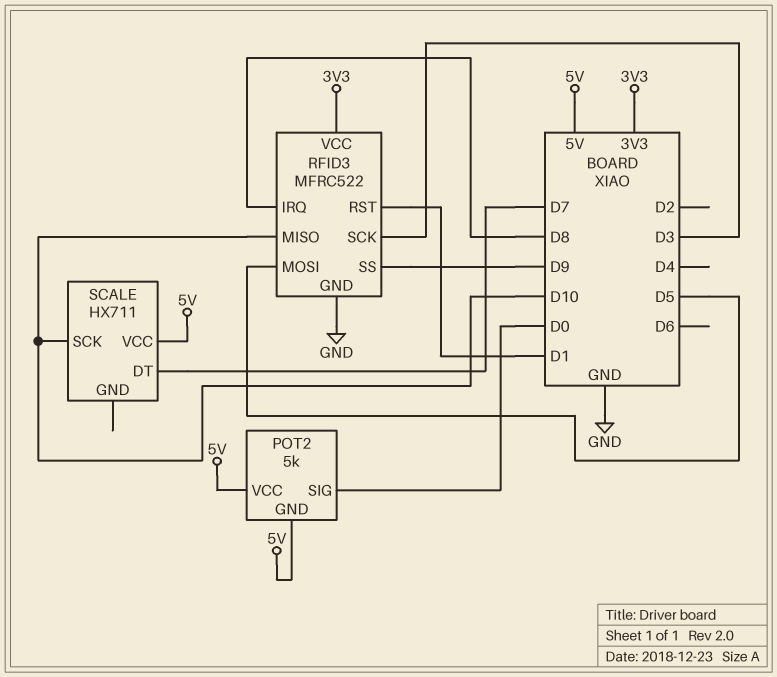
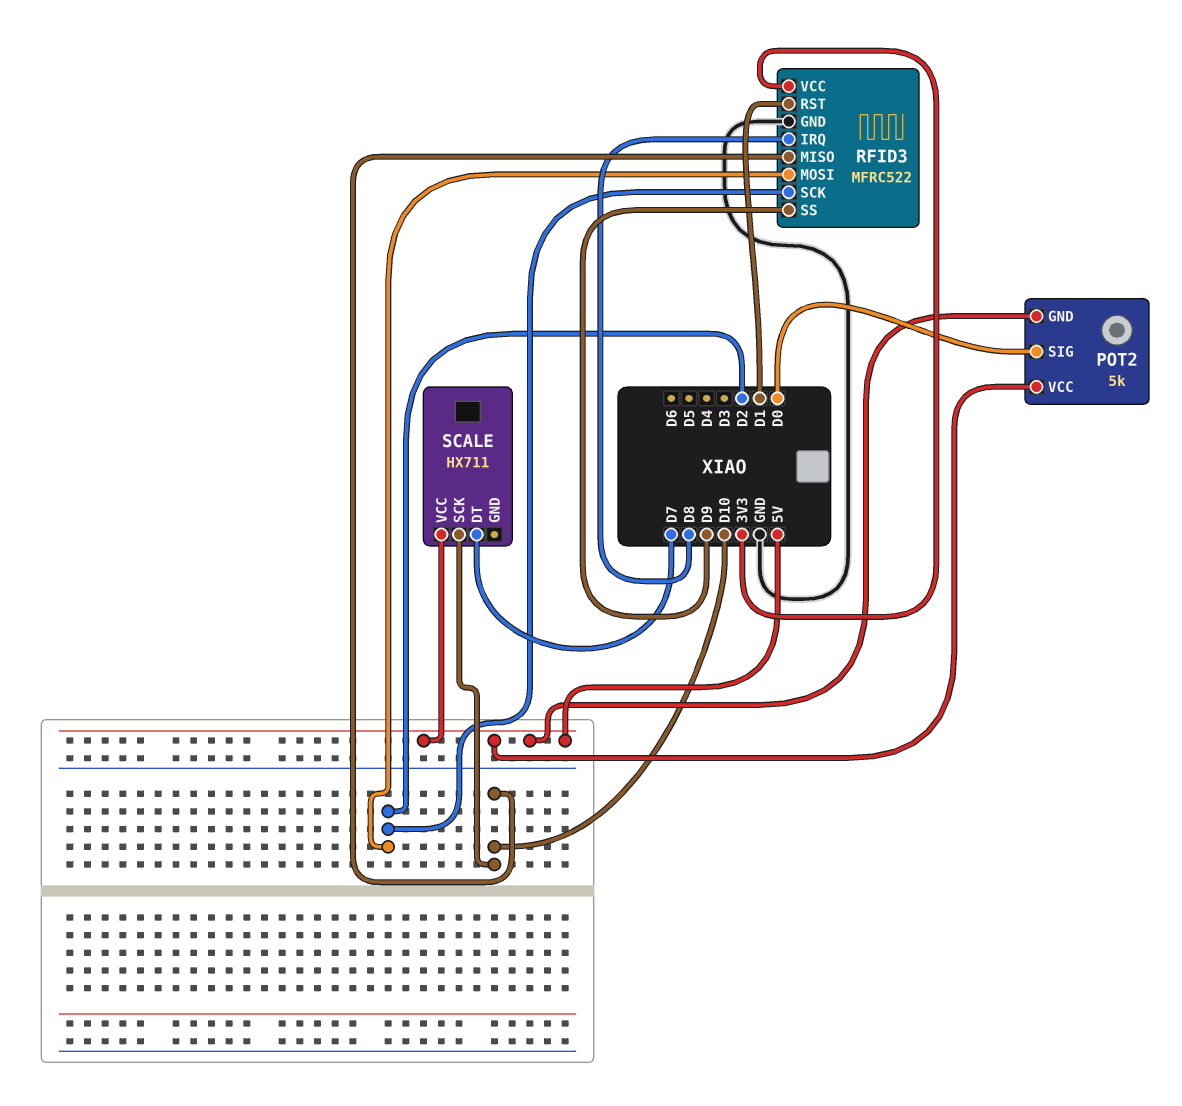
RFID3 pin MOSI: D5 -> D2
RFID3 pin SCK: D3 -> D2

